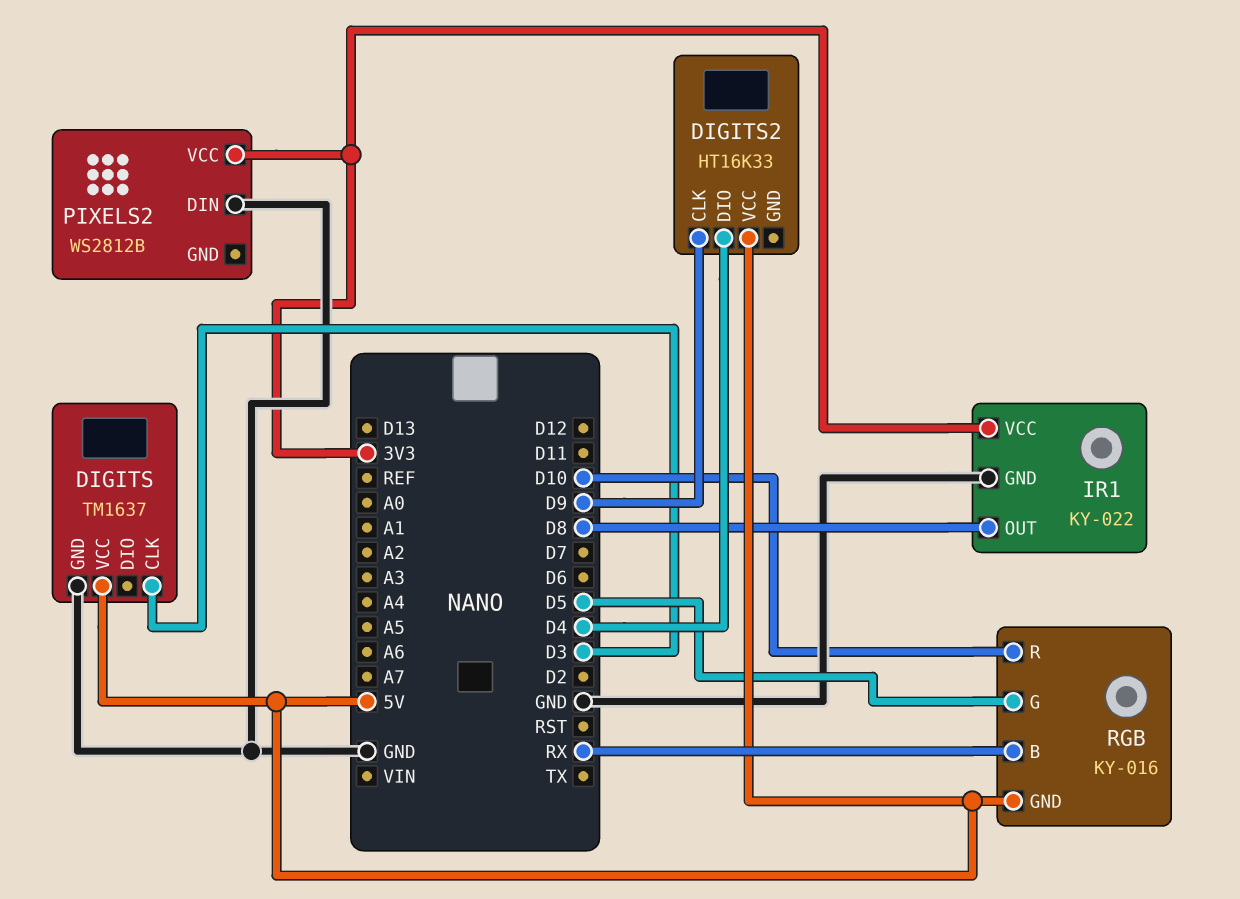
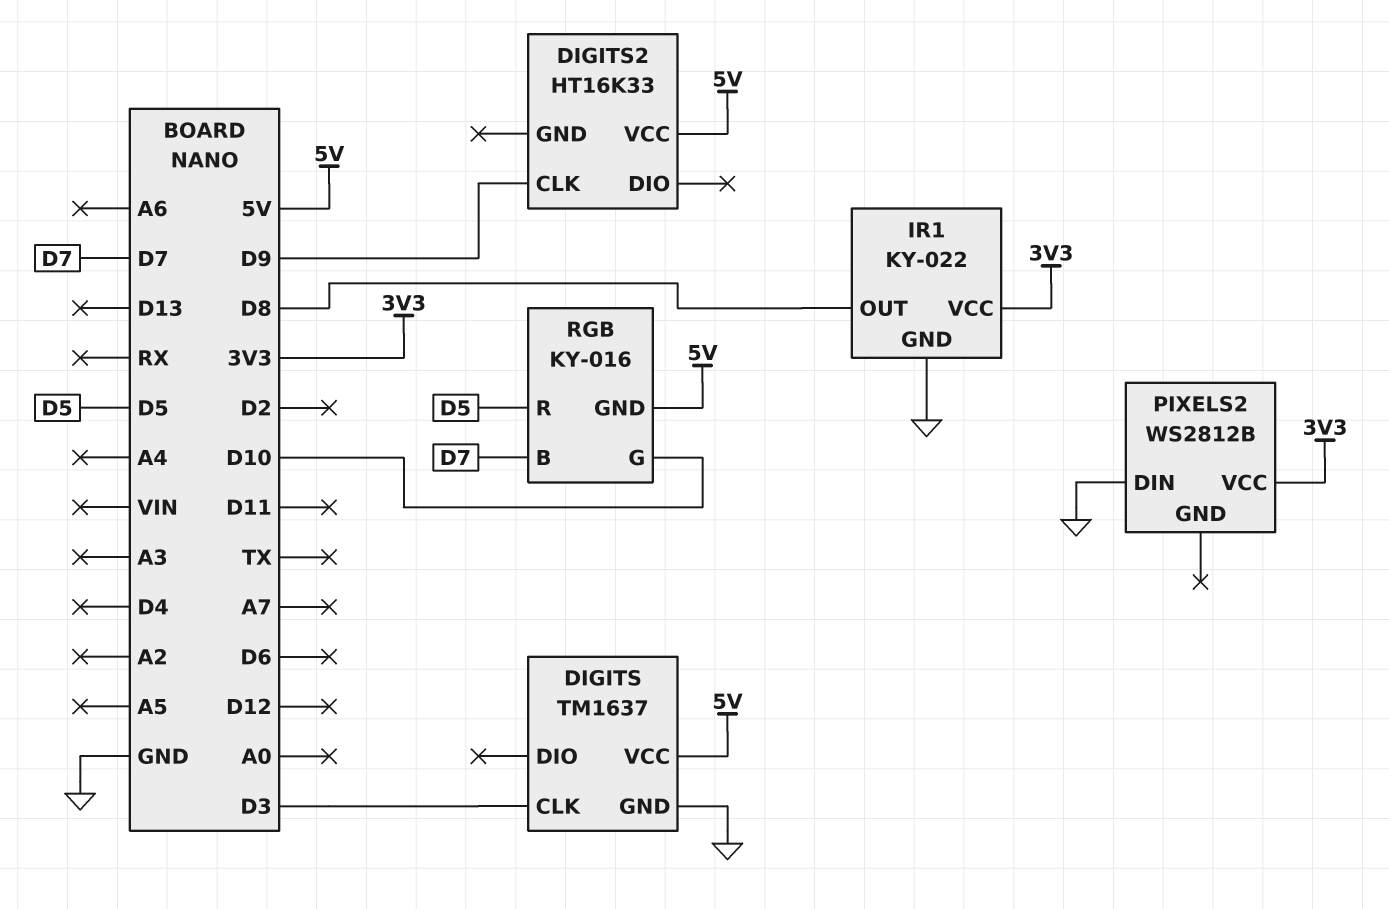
DIGITS2 pin DIO: D4 -> none
RGB pin B: RX -> D7
RGB pin G: D5 -> D10
RGB pin R: D10 -> D5

